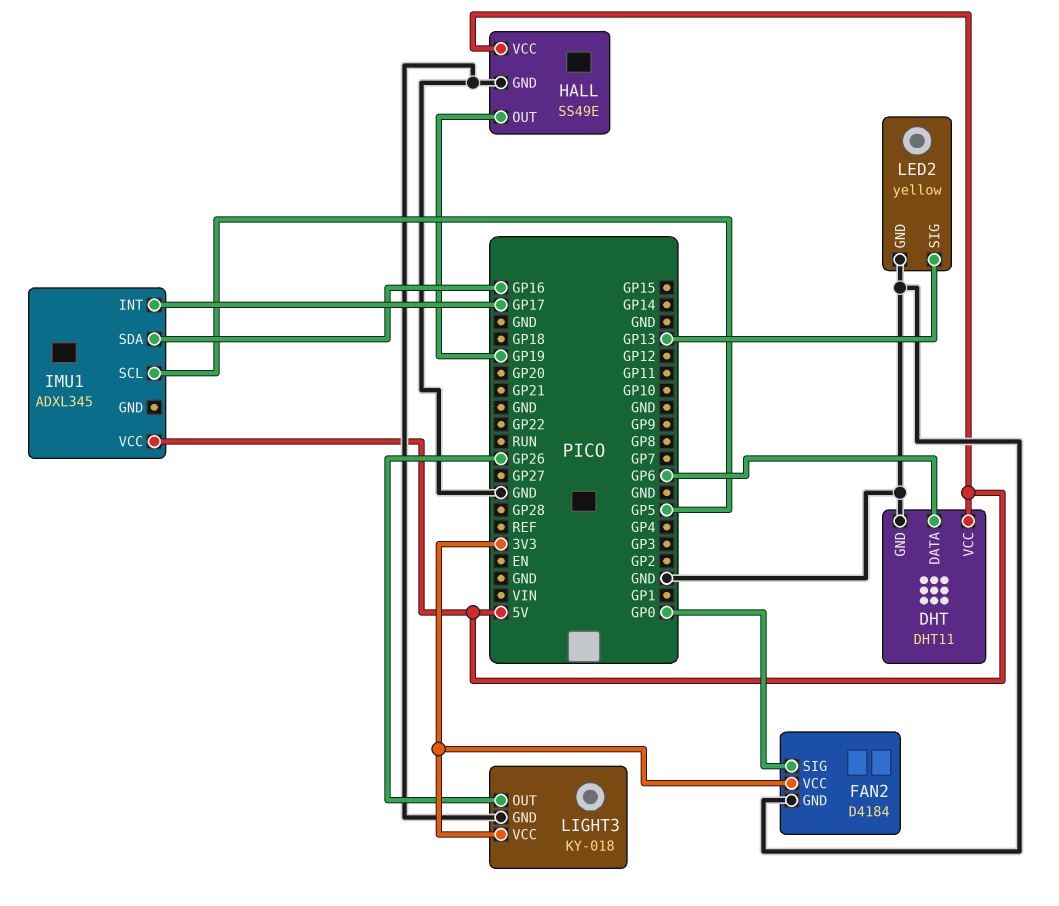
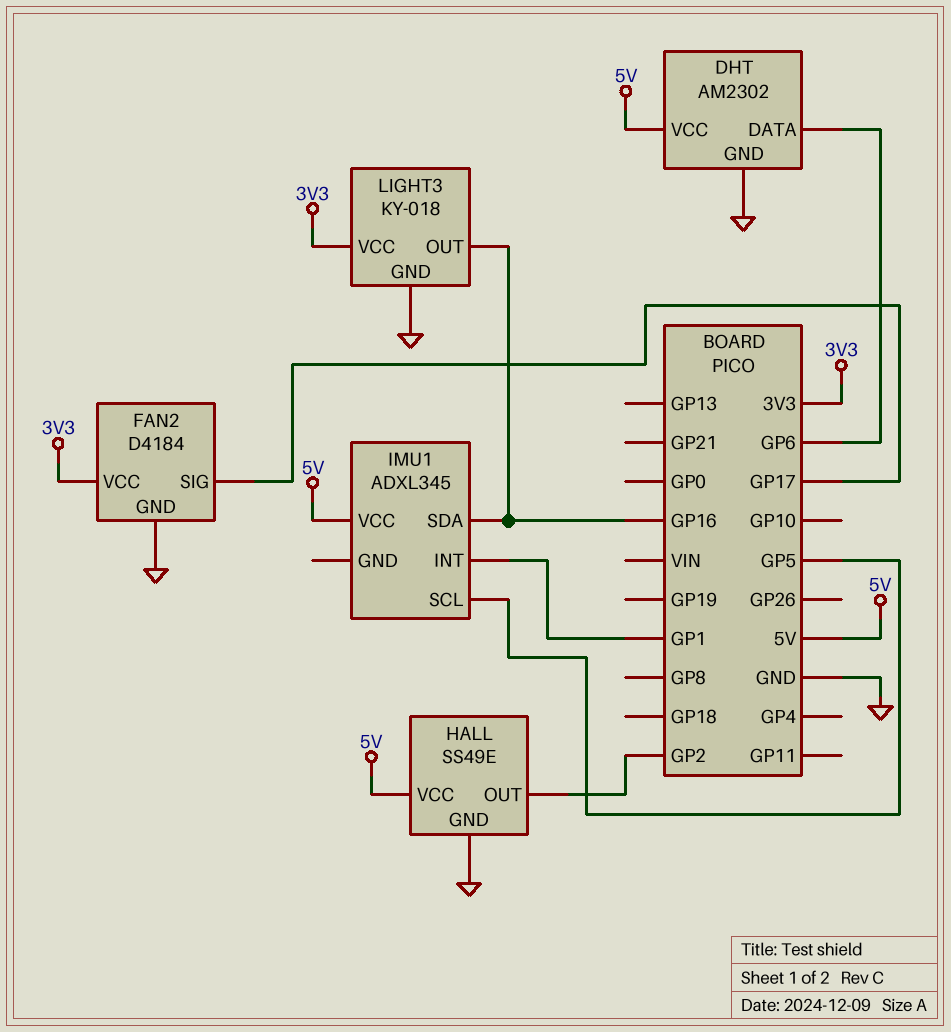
DHT: DHT11 -> AM2302
FAN2 pin SIG: GP0 -> GP17
HALL pin OUT: GP19 -> GP2
IMU1 pin INT: GP17 -> GP1
LED2: yellow -> none
LED2 pin GND: GND -> none
LED2 pin SIG: GP13 -> none
LIGHT3 pin OUT: GP26 -> GP16

